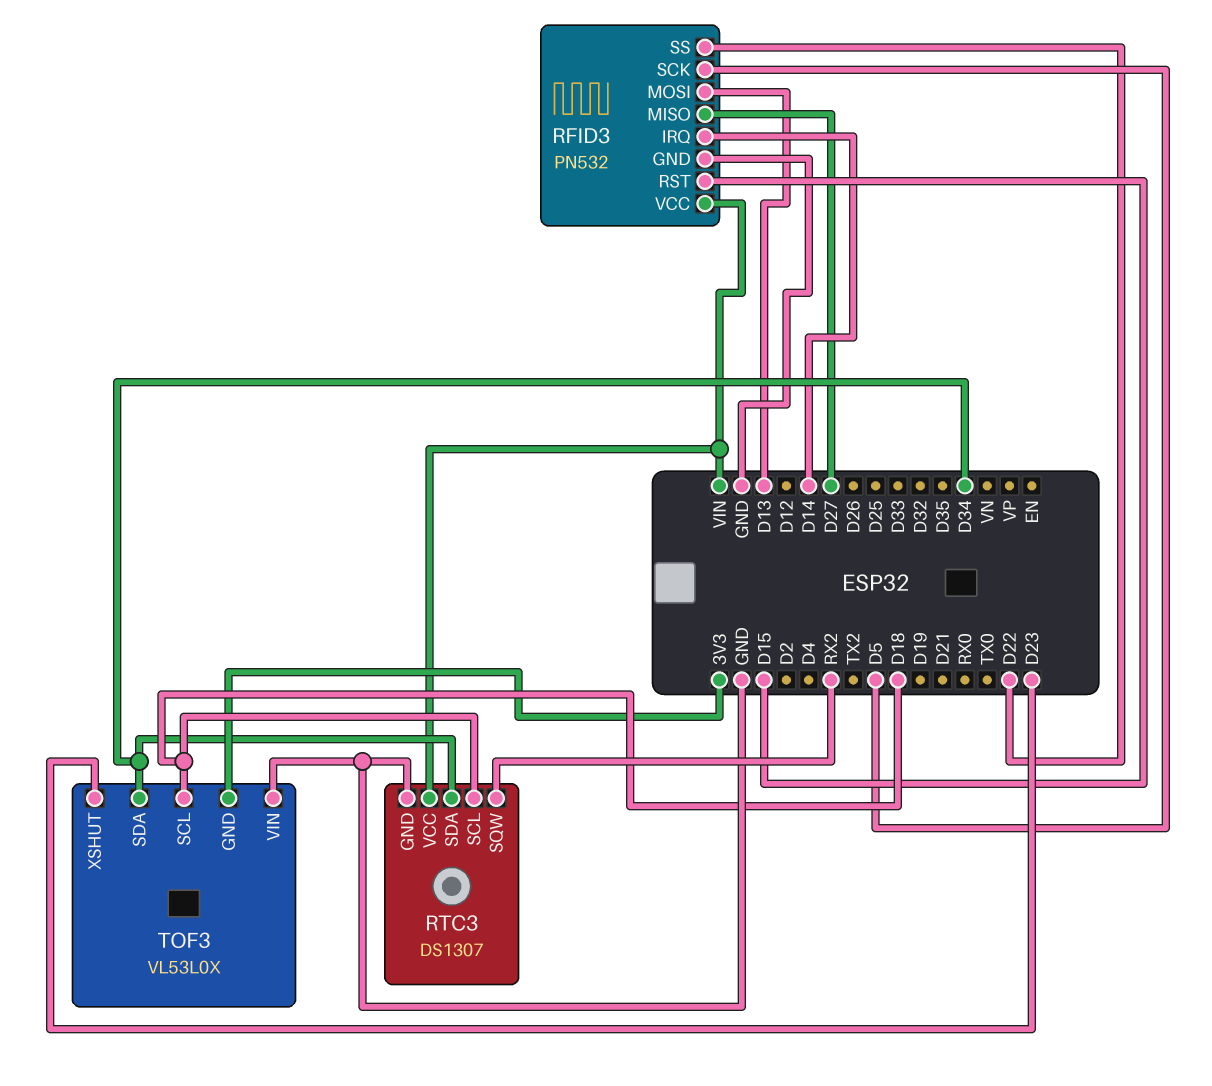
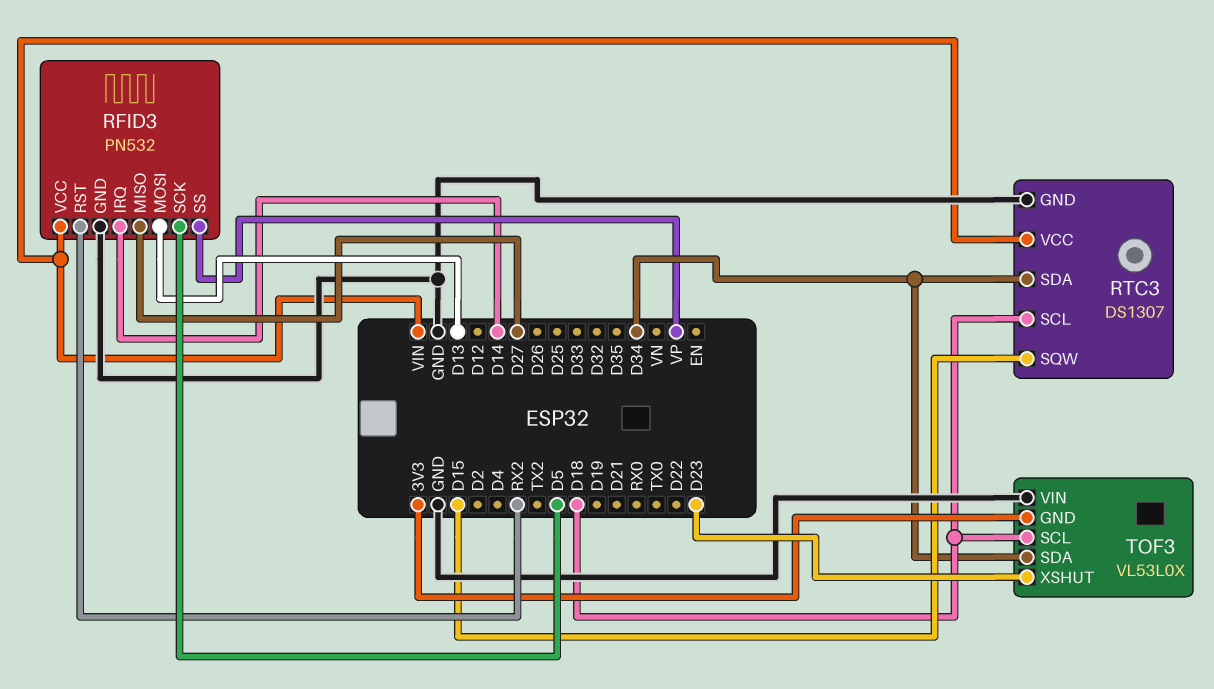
RFID3 pin RST: D15 -> RX2
RFID3 pin SS: D22 -> VP
RTC3 pin SQW: RX2 -> D15

